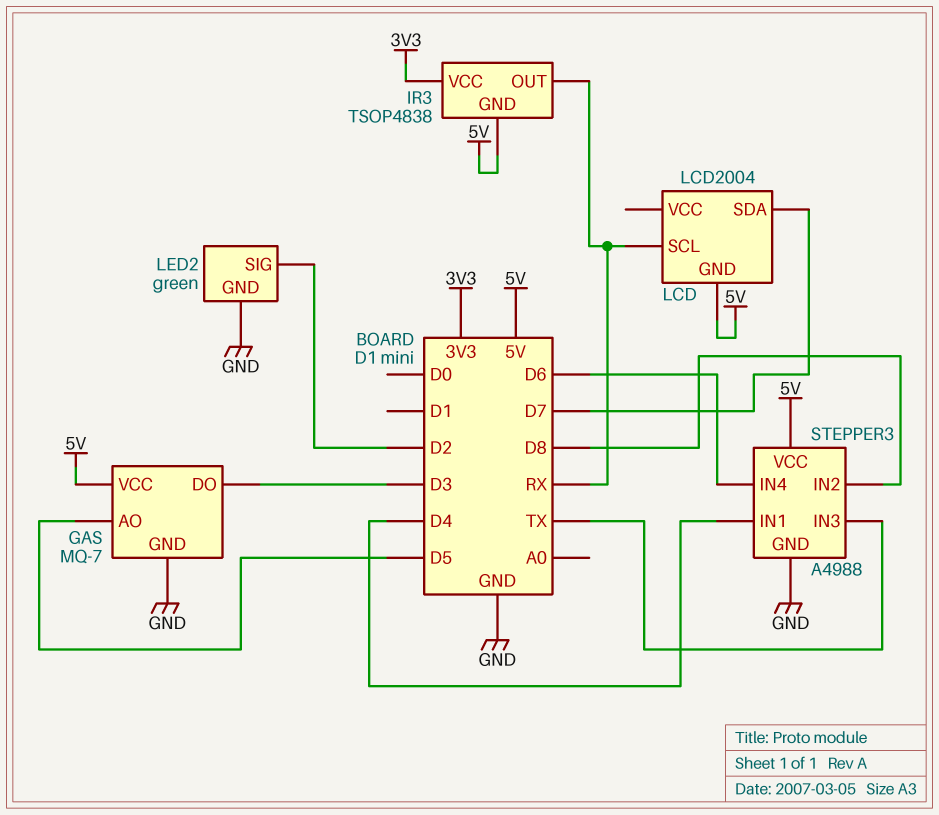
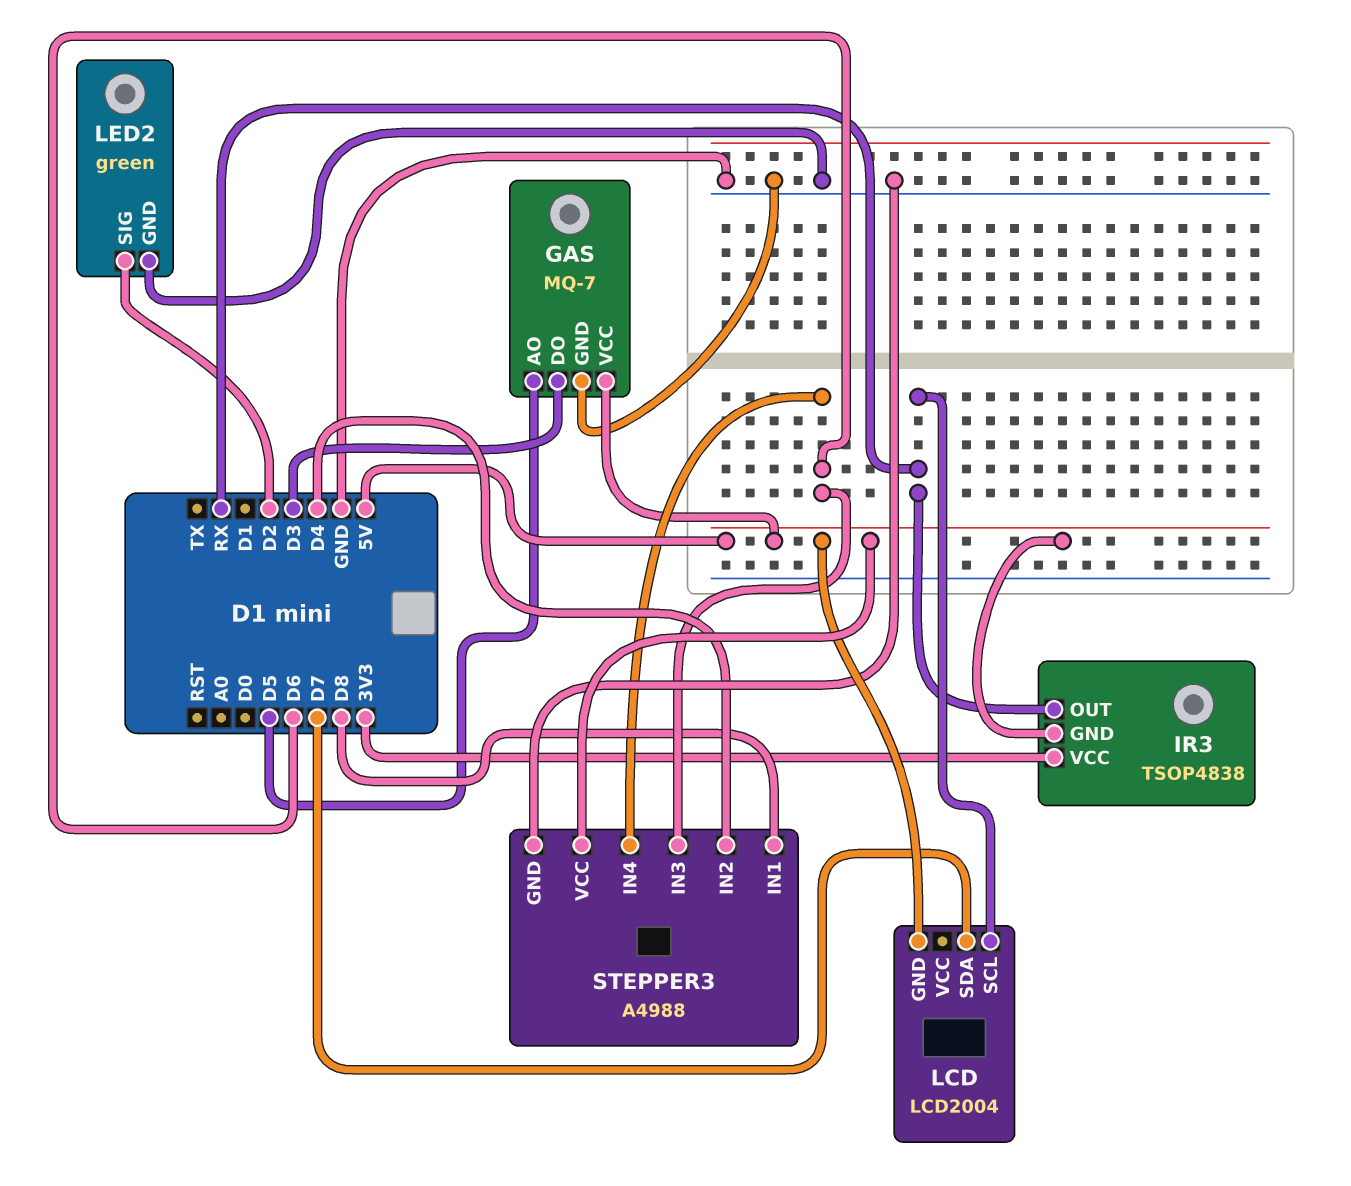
STEPPER3 pin IN1: D4 -> D8
STEPPER3 pin IN2: D8 -> D4
STEPPER3 pin IN3: TX -> D6

